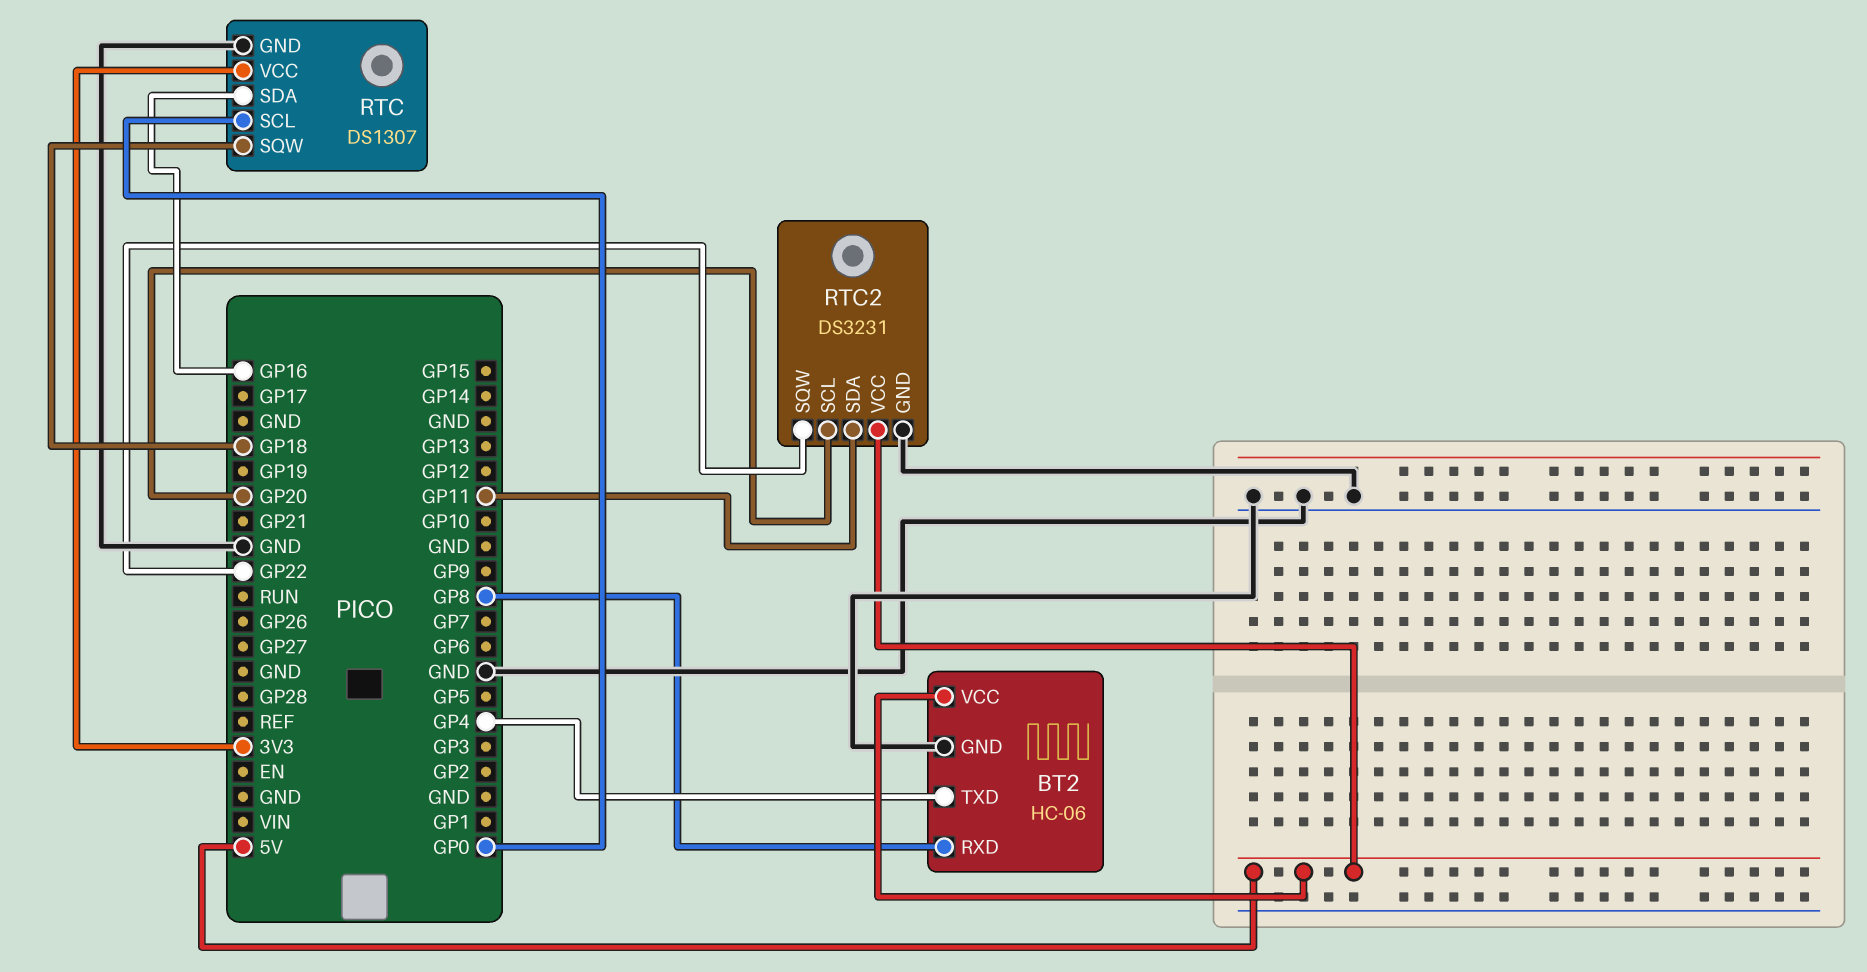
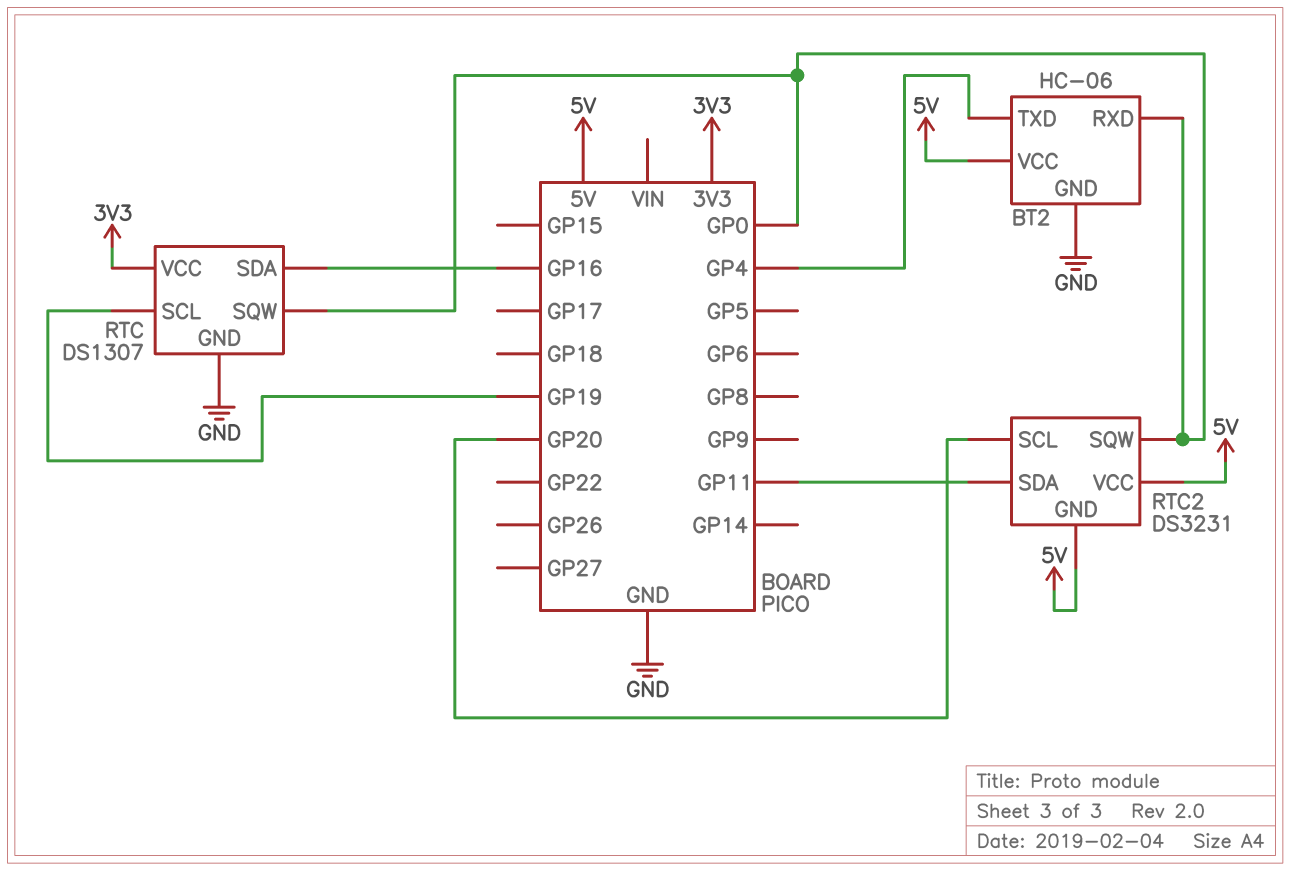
BT2 pin RXD: GP8 -> GP0
RTC pin SCL: GP0 -> GP19
RTC pin SQW: GP18 -> GP0
RTC2 pin GND: GND -> 5V
RTC2 pin SQW: GP22 -> GP0

